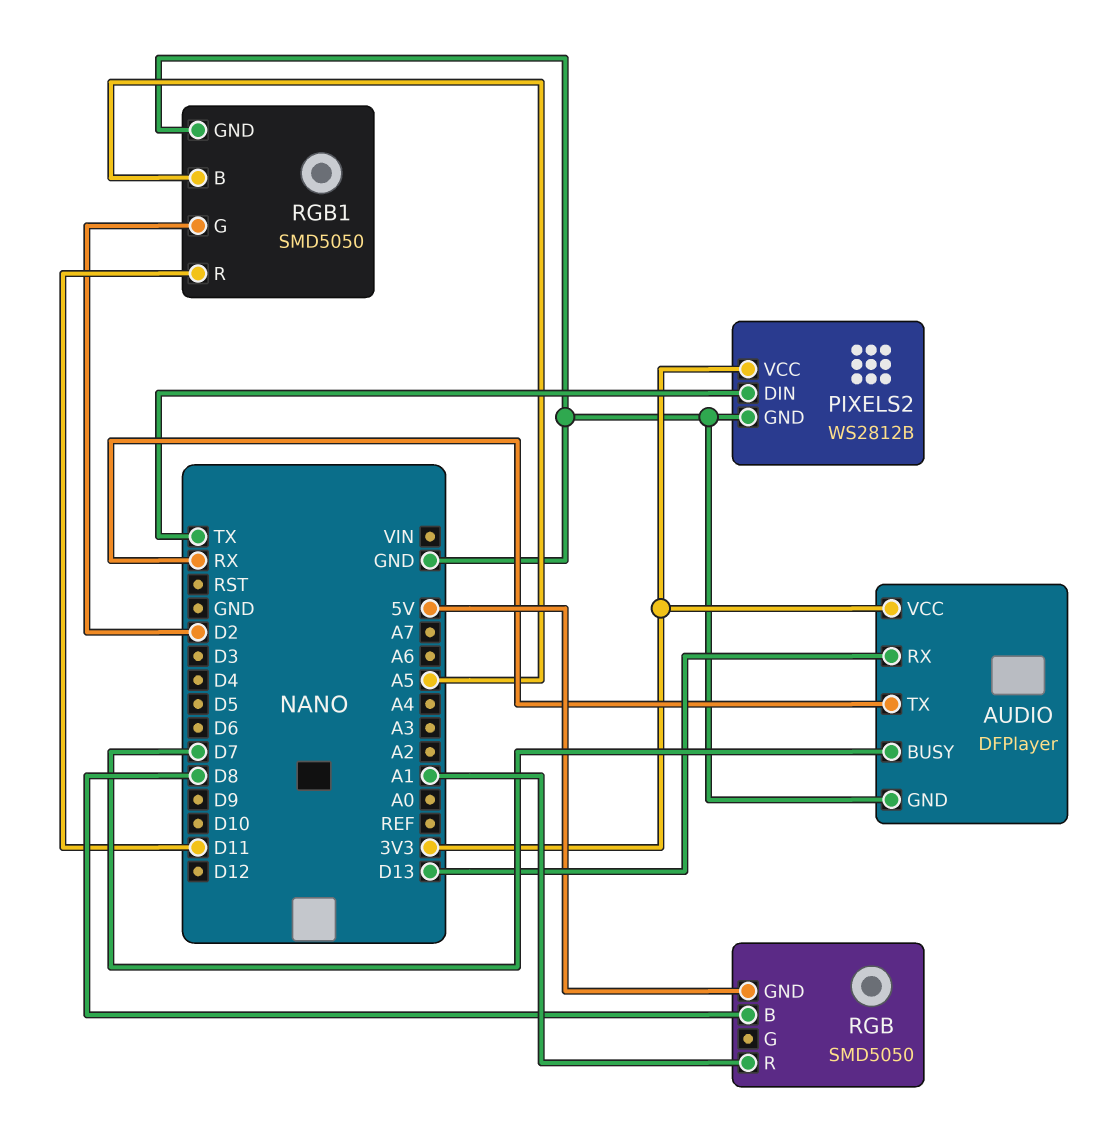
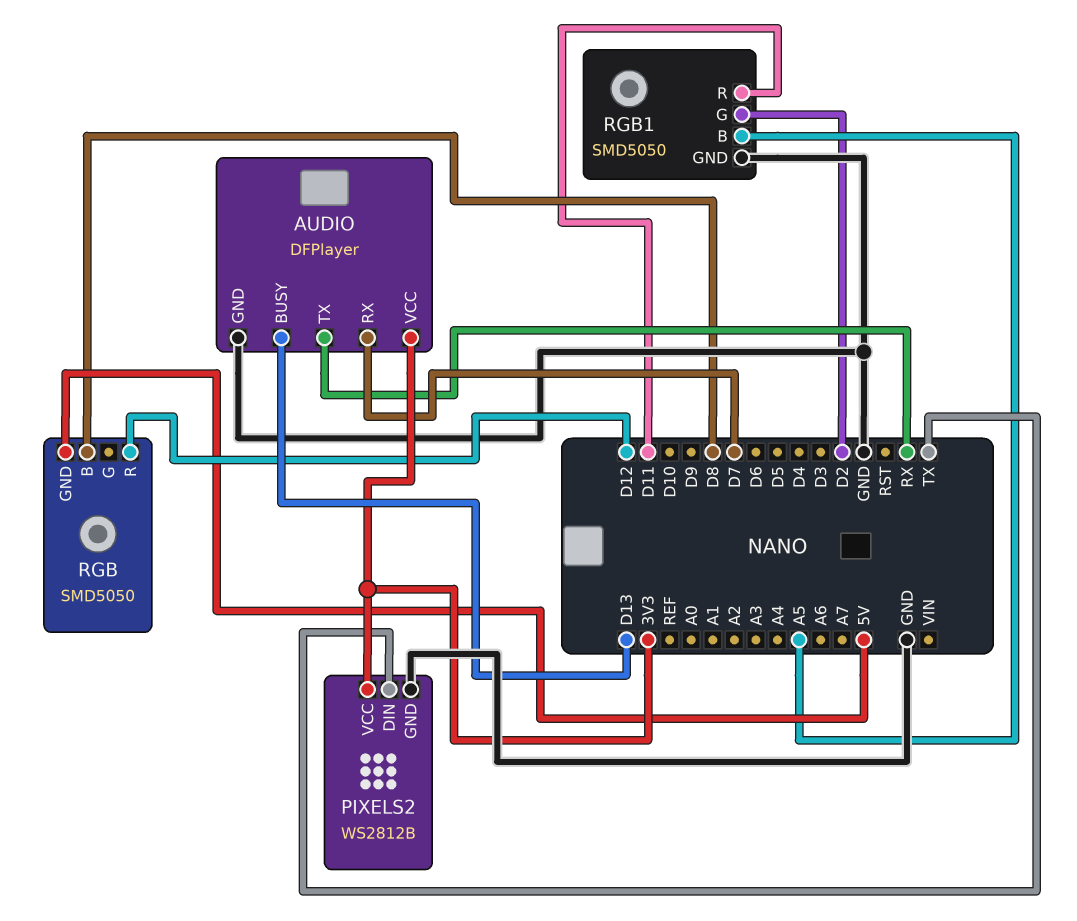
AUDIO pin BUSY: D7 -> D13
AUDIO pin RX: D13 -> D7
RGB pin R: A1 -> D12

